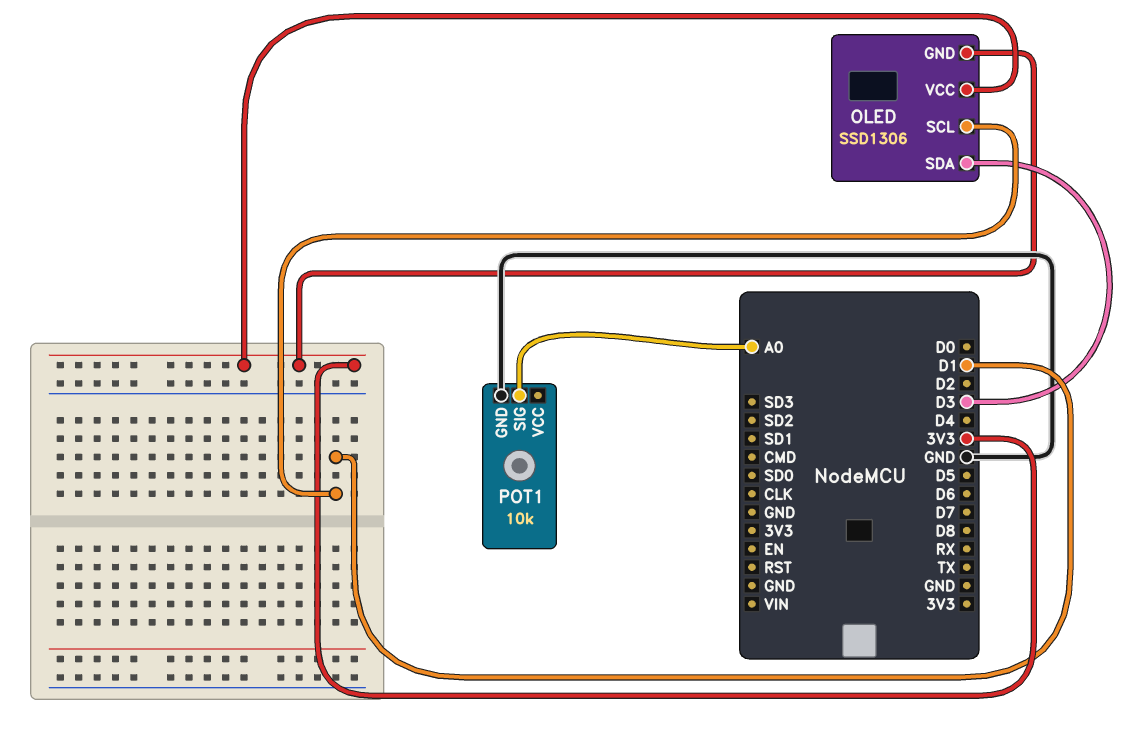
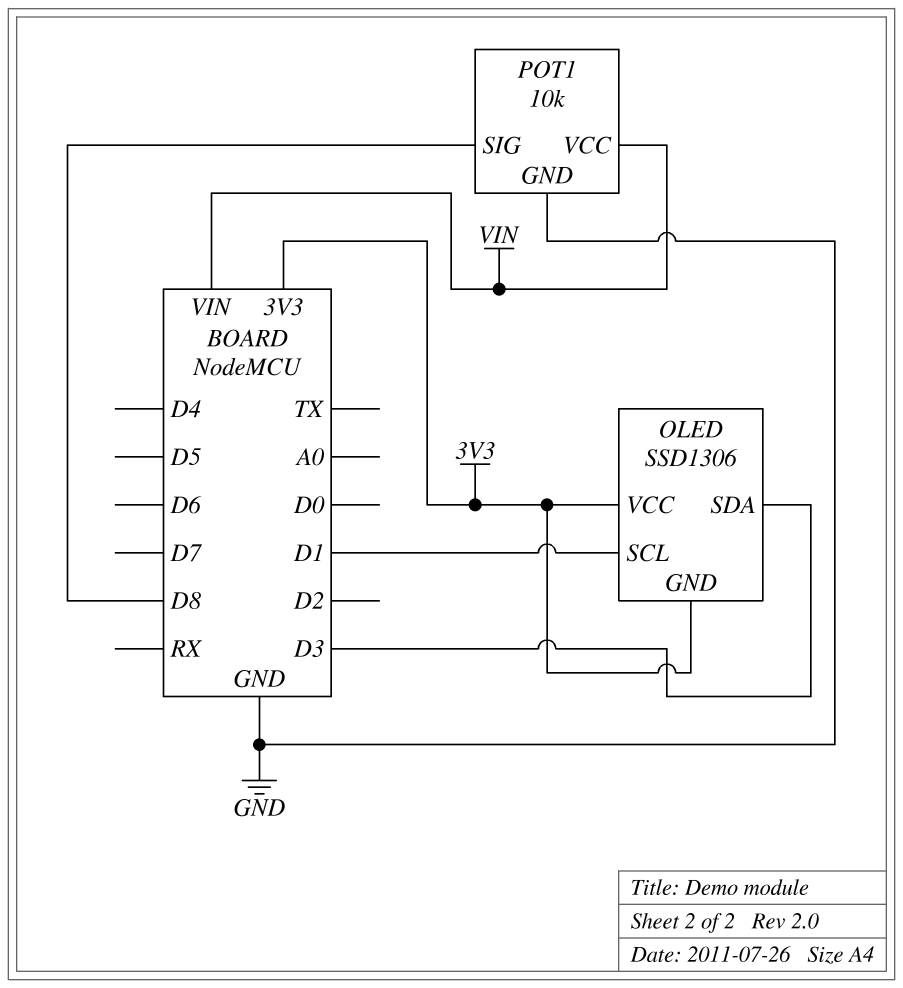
POT1 pin SIG: A0 -> D8
POT1 pin VCC: none -> VIN

